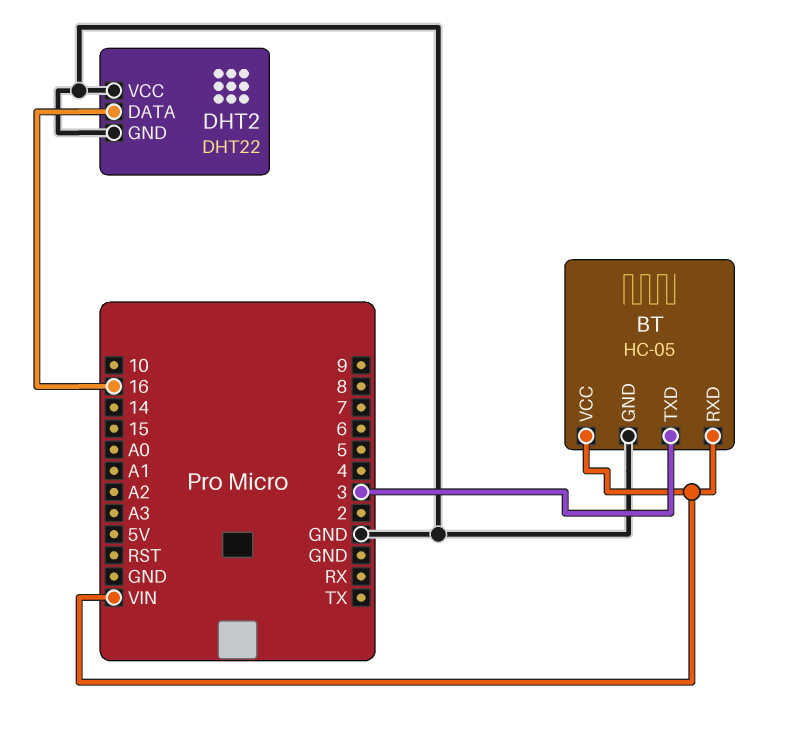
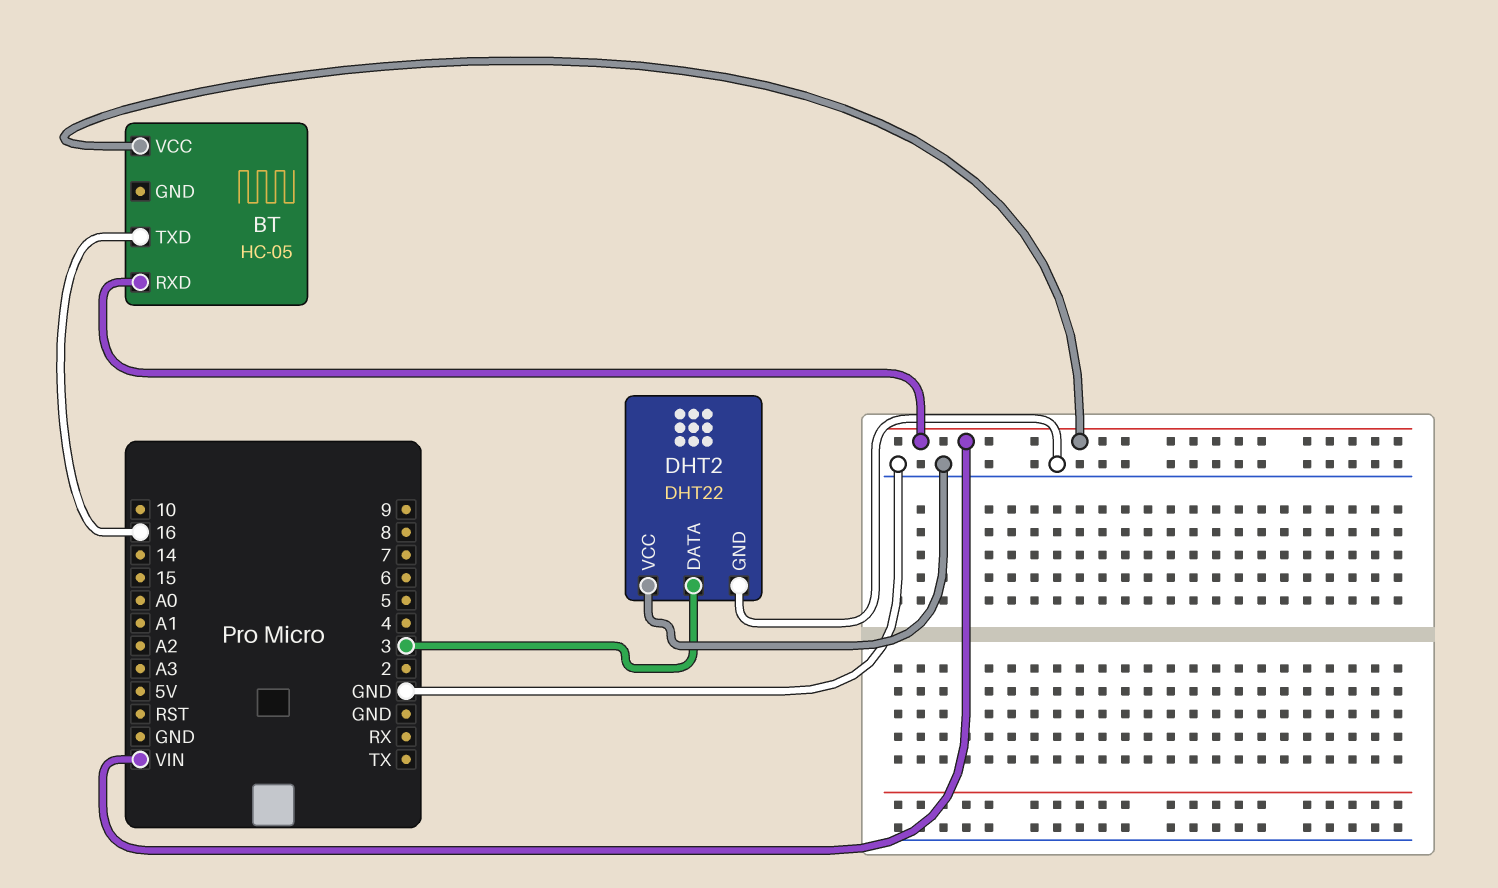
BT pin GND: GND -> none
BT pin TXD: 3 -> 16
DHT2 pin DATA: 16 -> 3

